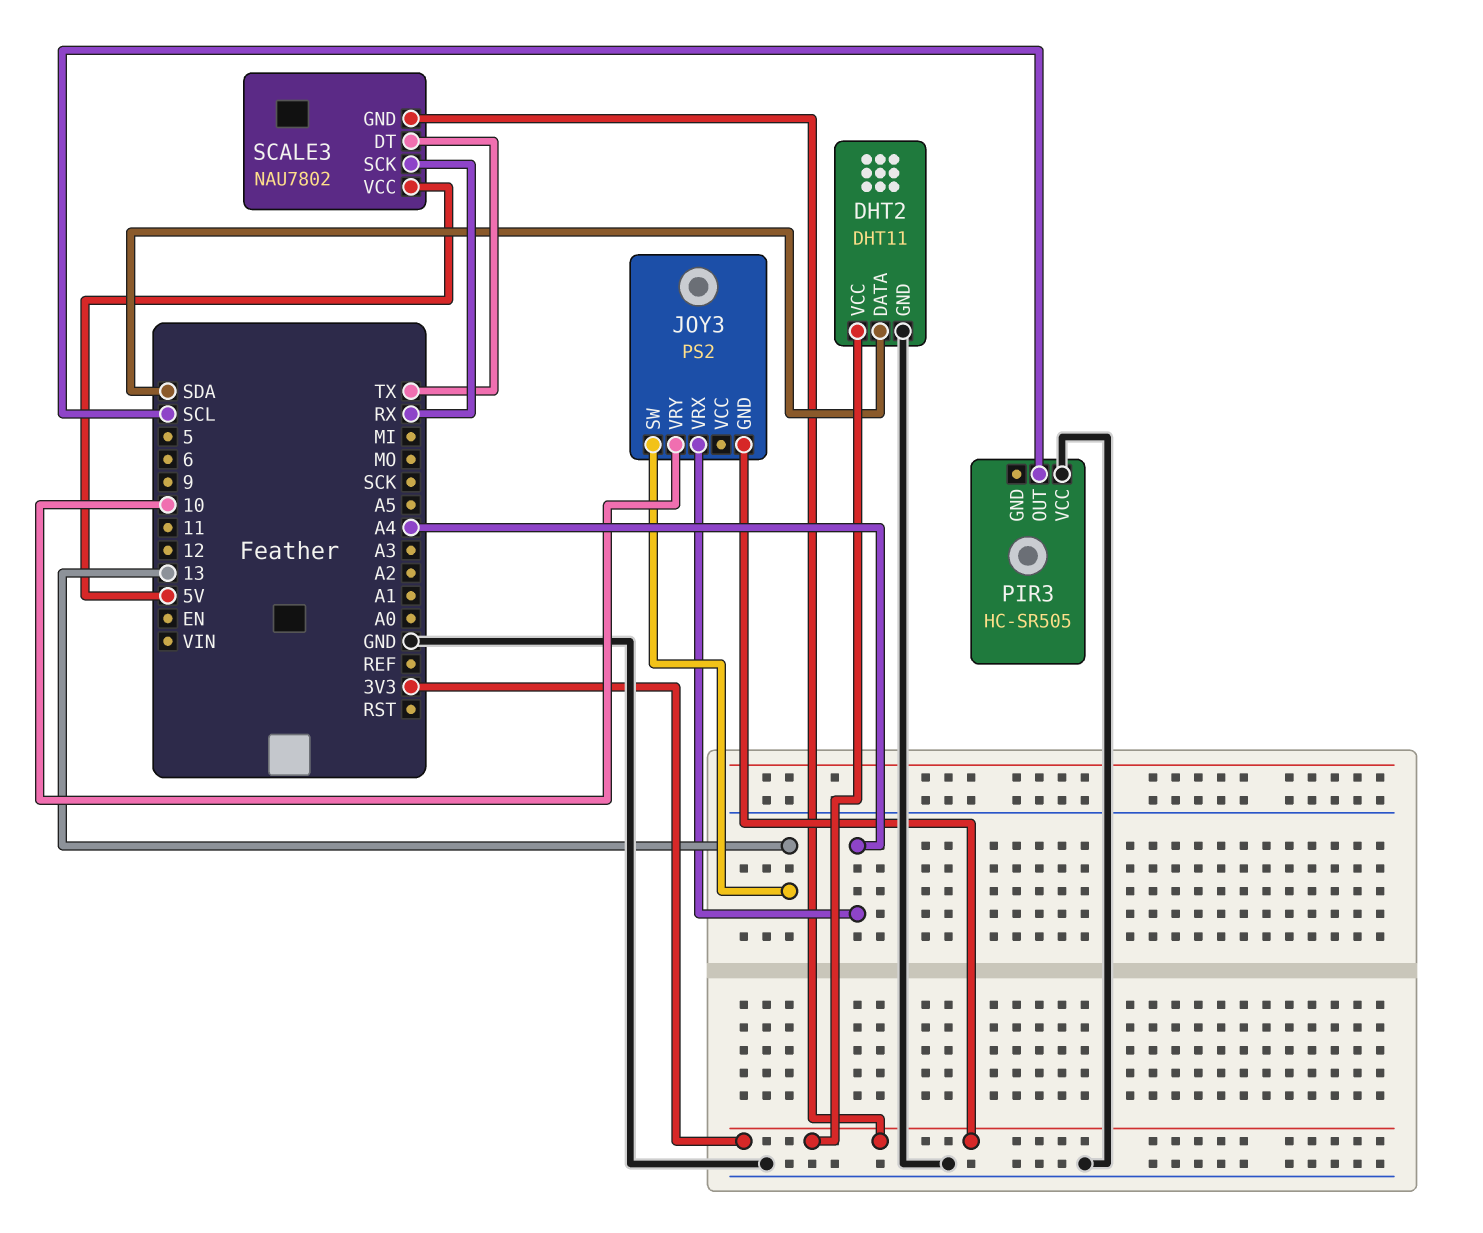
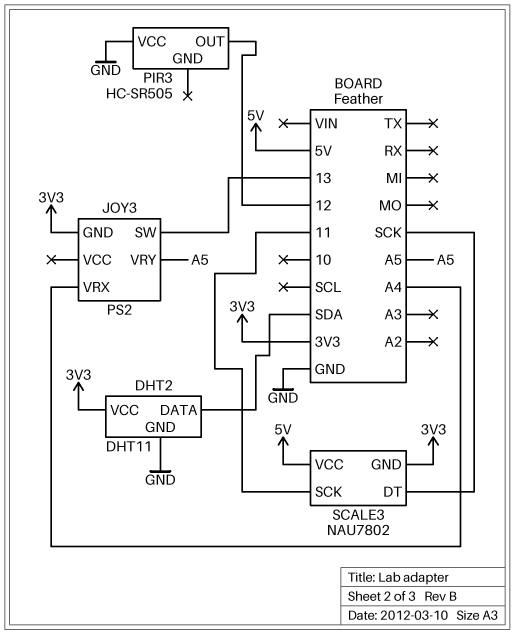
JOY3 pin VRY: 10 -> A5
PIR3 pin OUT: SCL -> 12
SCALE3 pin DT: TX -> SCK
SCALE3 pin SCK: RX -> 11

